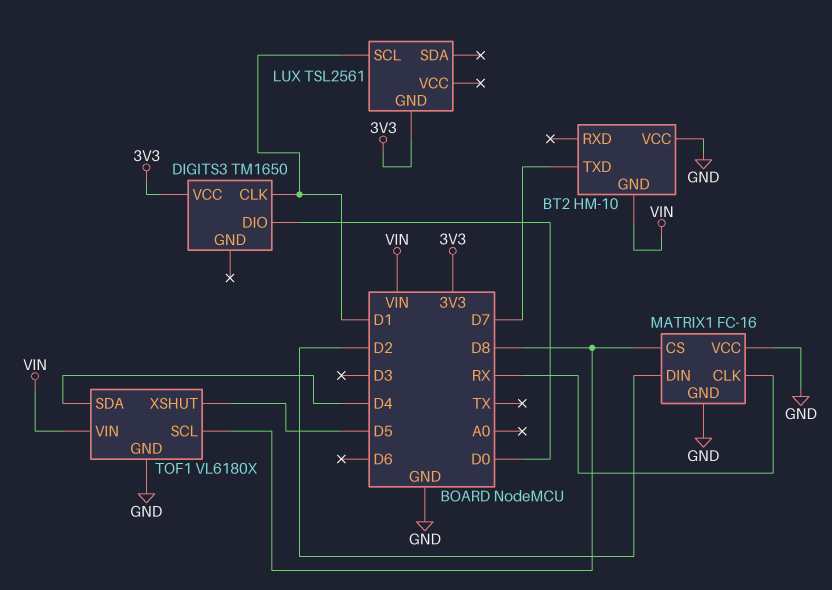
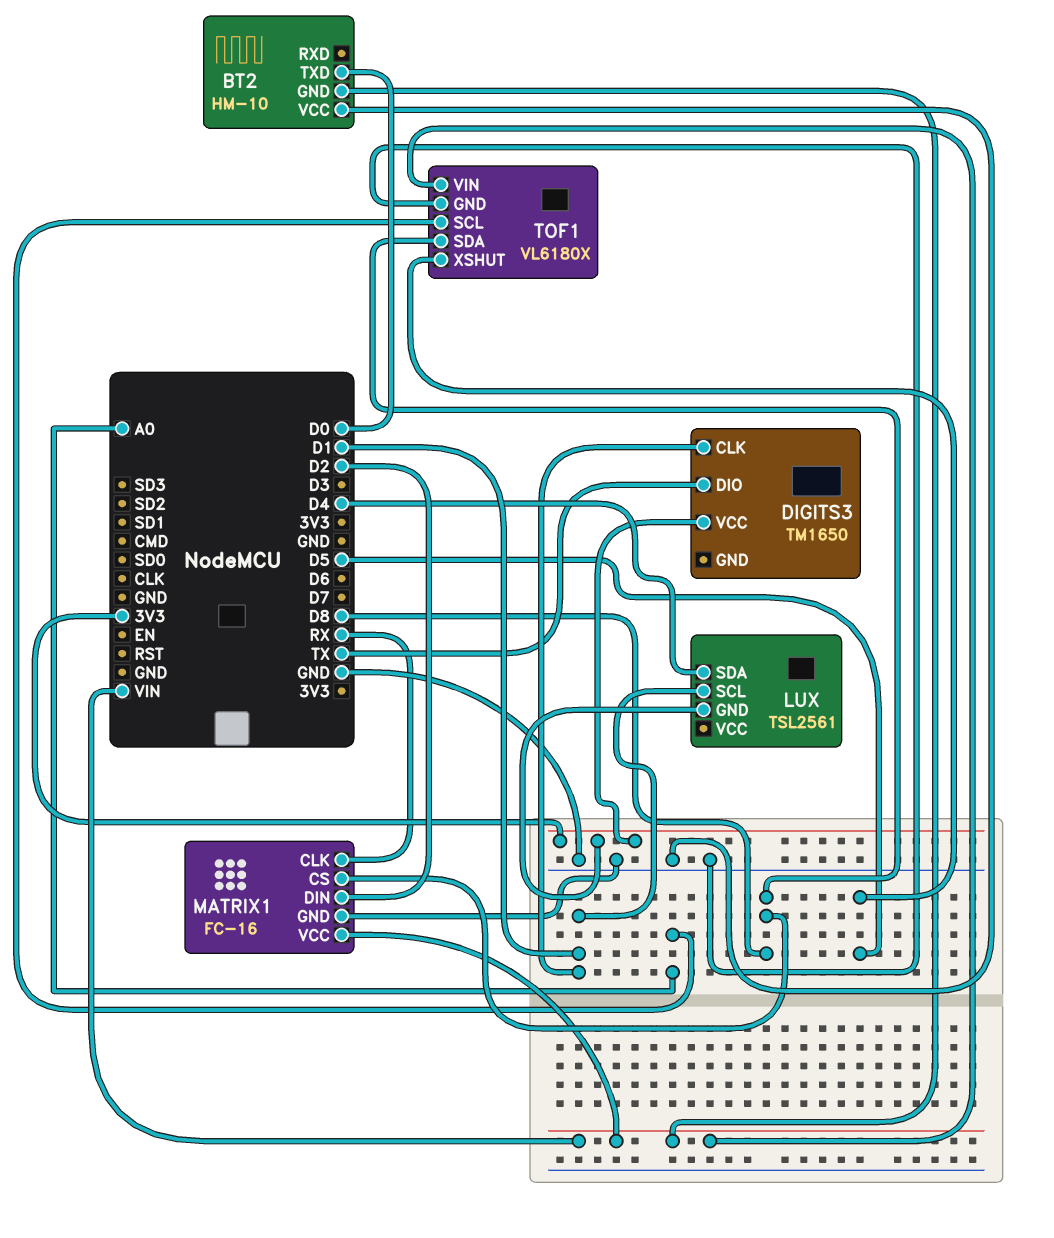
BT2 pin TXD: D7 -> D0
DIGITS3 pin DIO: D0 -> TX
LUX pin SDA: none -> D4
MATRIX1 pin VCC: GND -> VIN
TOF1 pin SCL: D8 -> A0
TOF1 pin SDA: D4 -> D8

